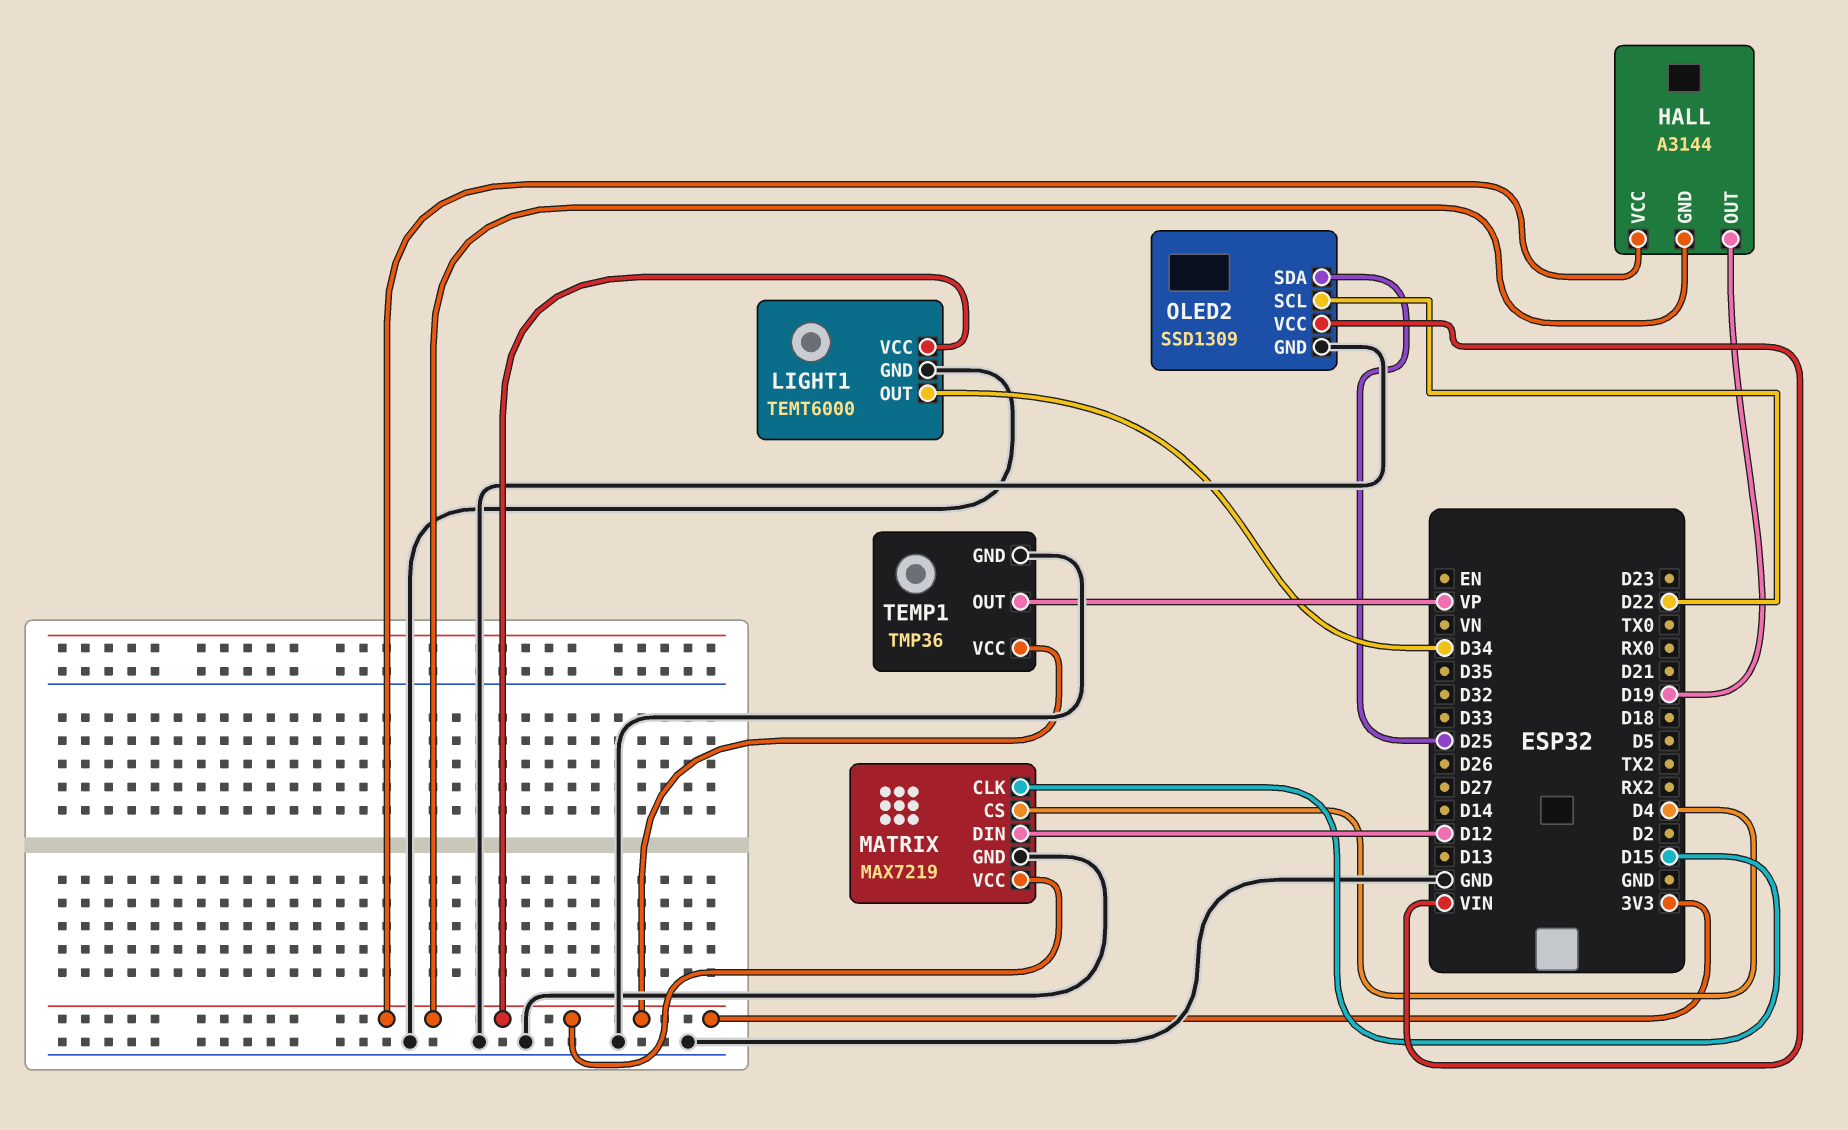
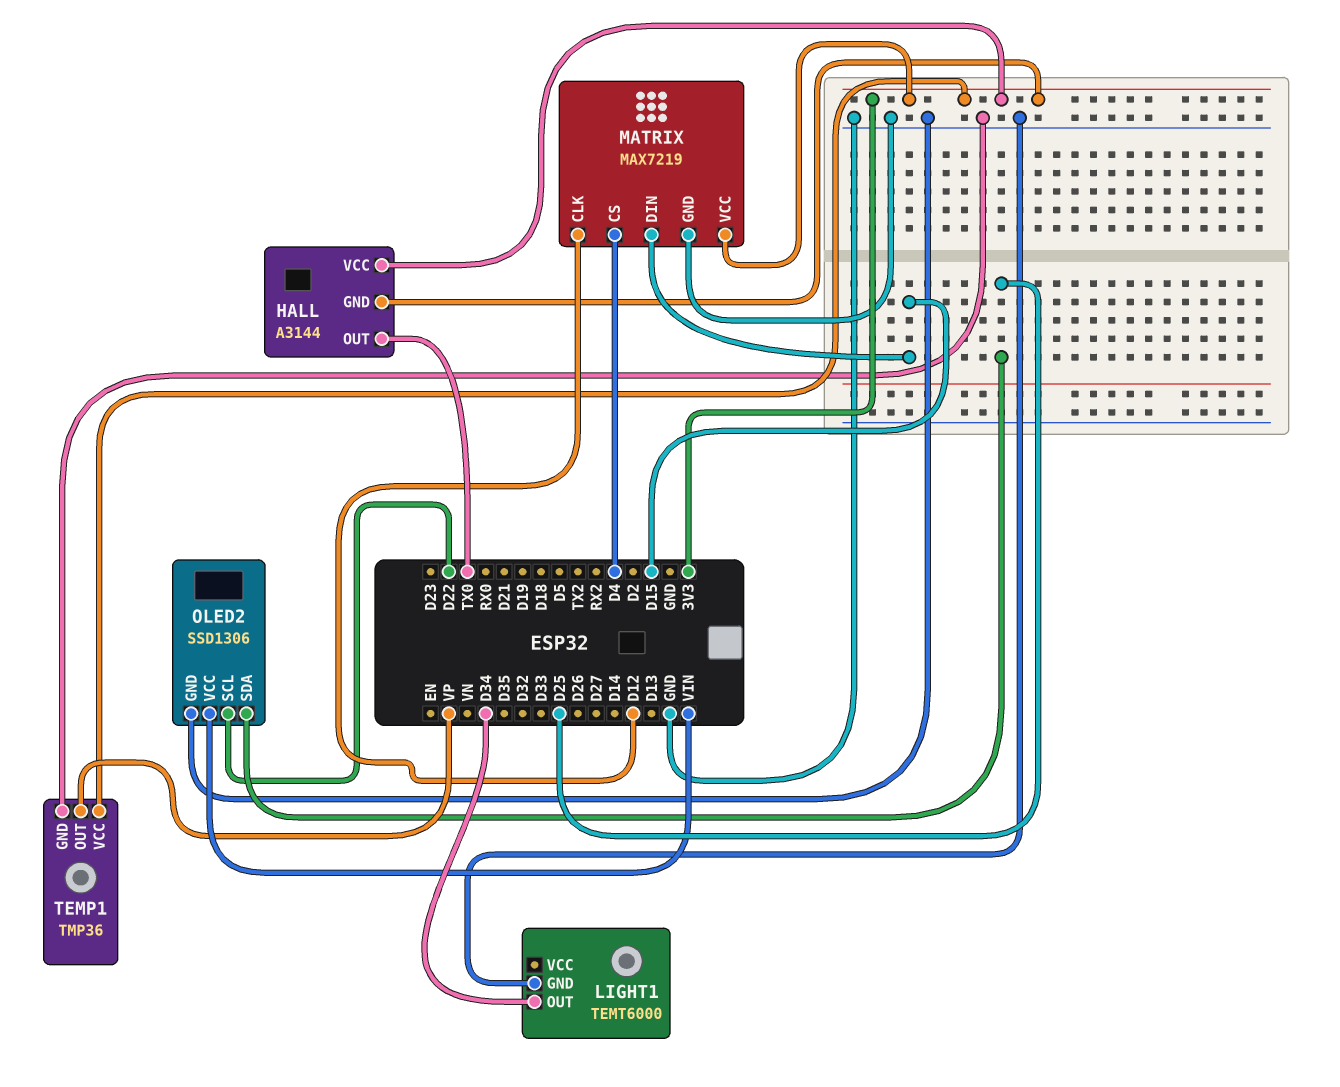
HALL pin OUT: D19 -> TX0
LIGHT1 pin VCC: 3V3 -> none
MATRIX pin CLK: D15 -> D12
MATRIX pin DIN: D12 -> D15
OLED2: SSD1309 -> SSD1306

